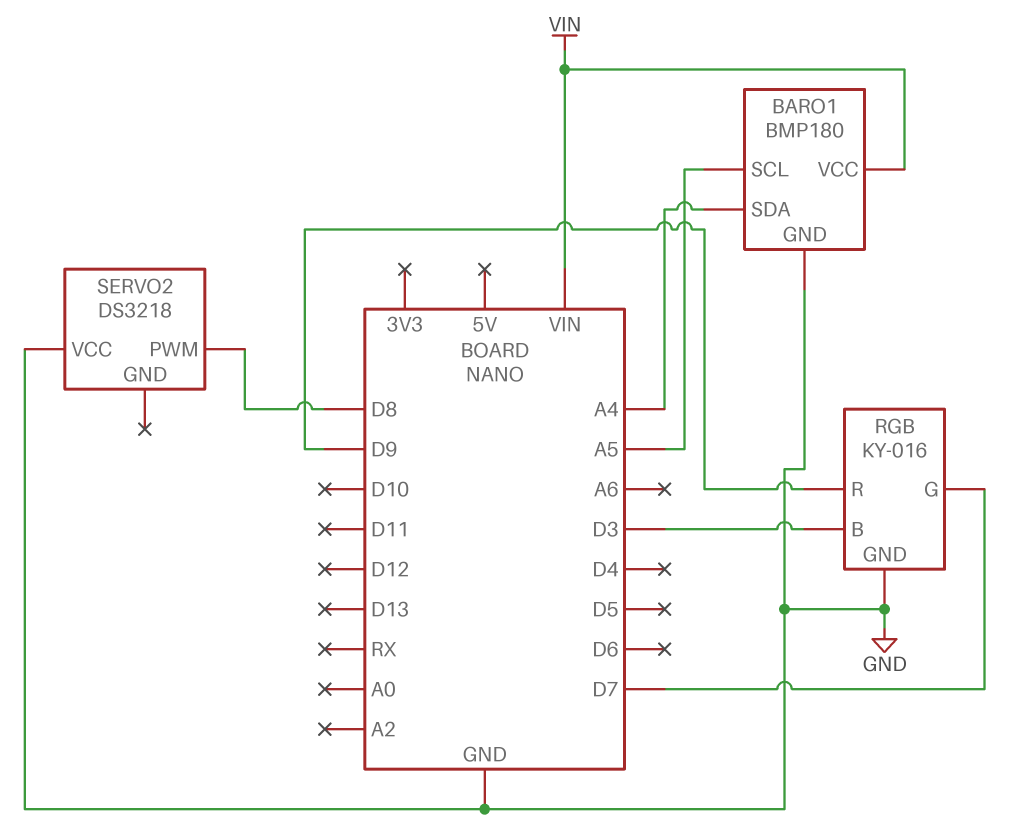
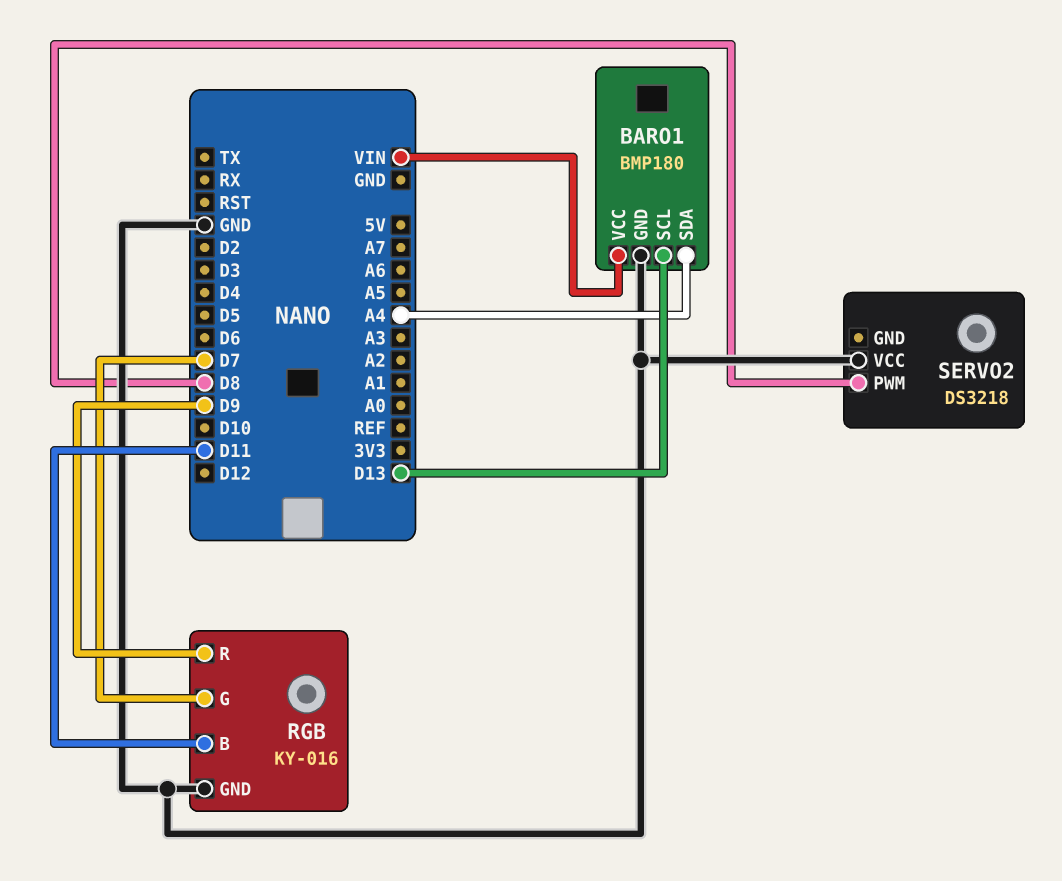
BARO1 pin SCL: A5 -> D13
RGB pin B: D3 -> D11

